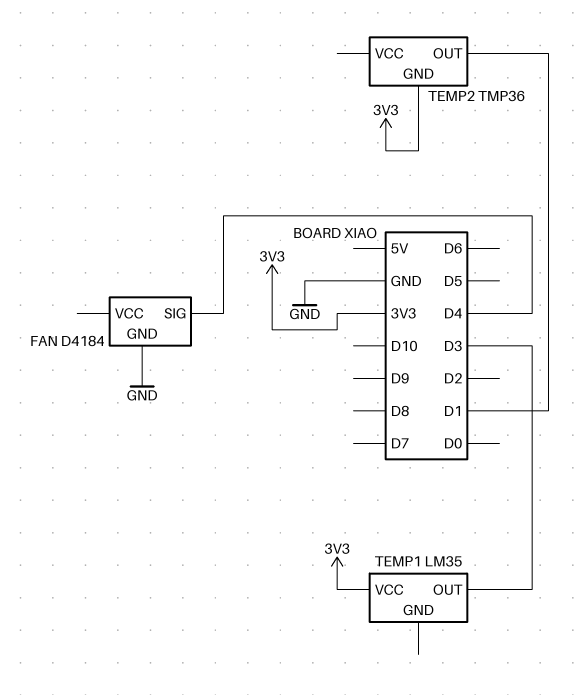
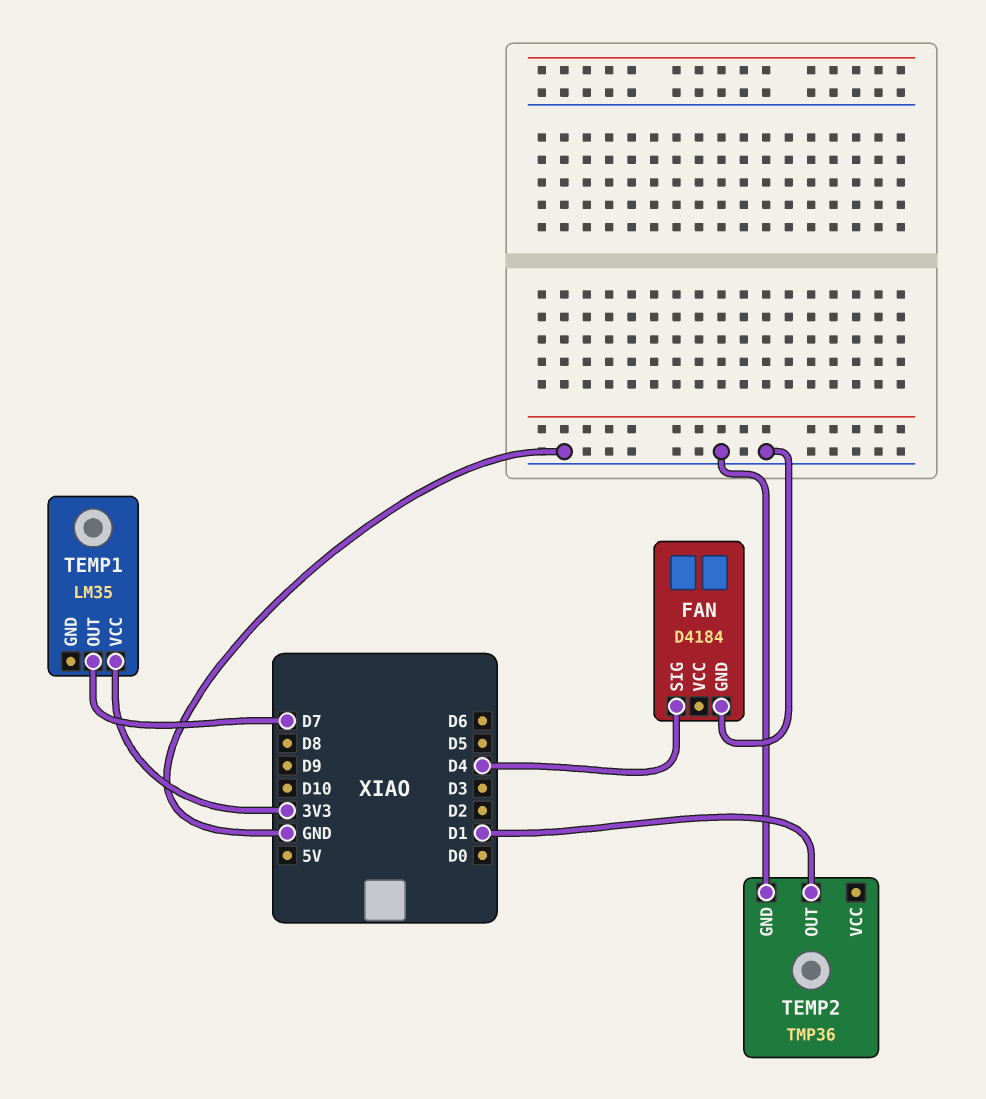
TEMP1 pin OUT: D3 -> D7
TEMP2 pin GND: 3V3 -> GND

